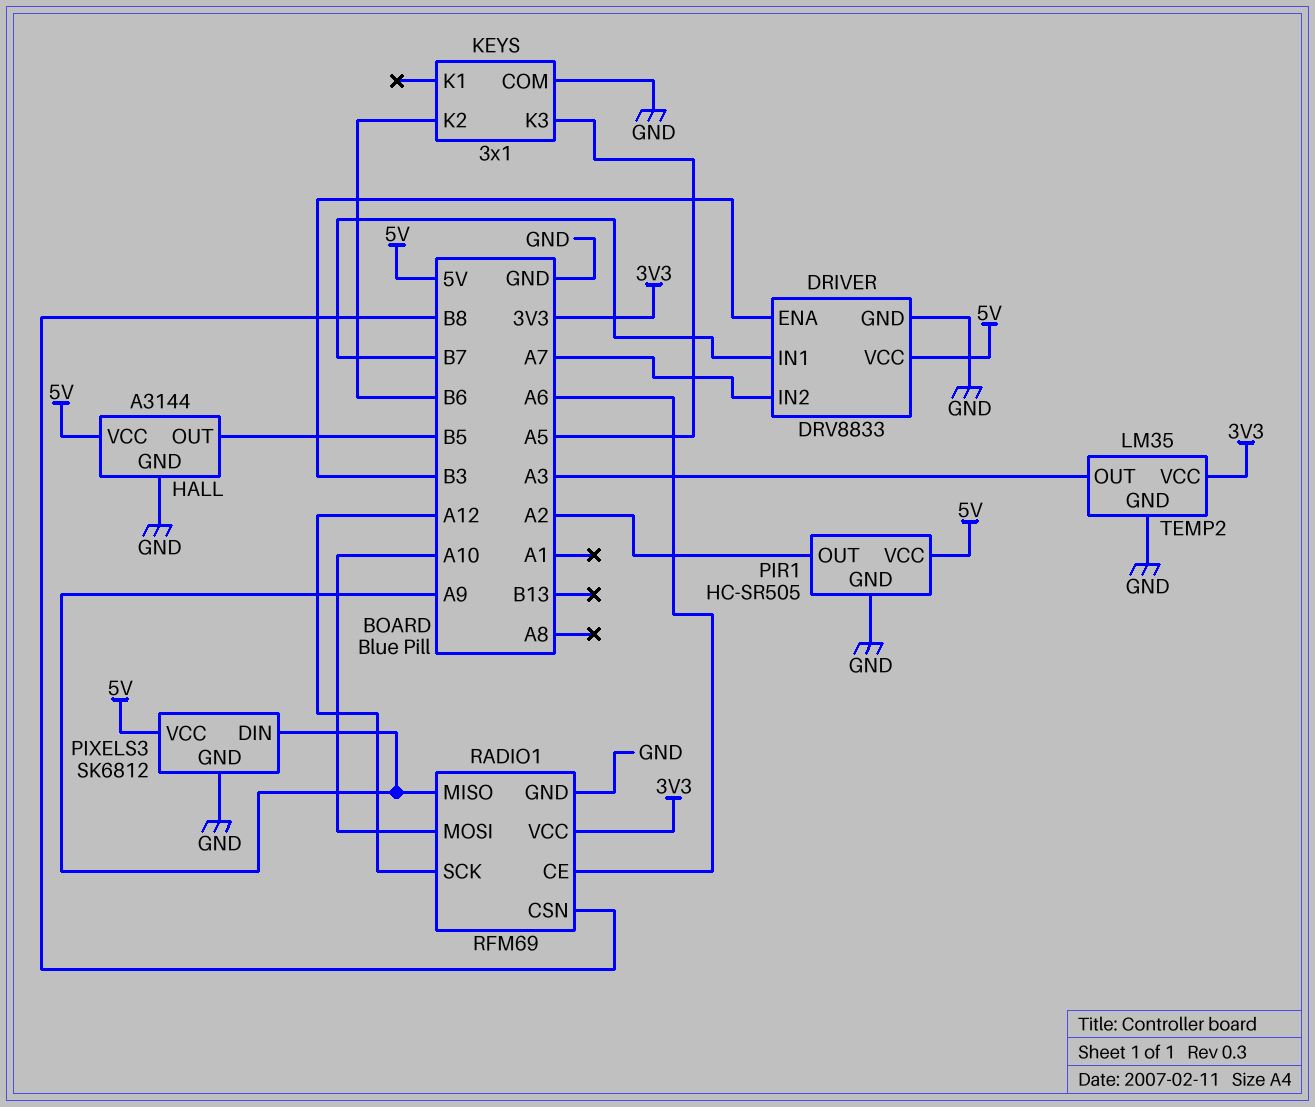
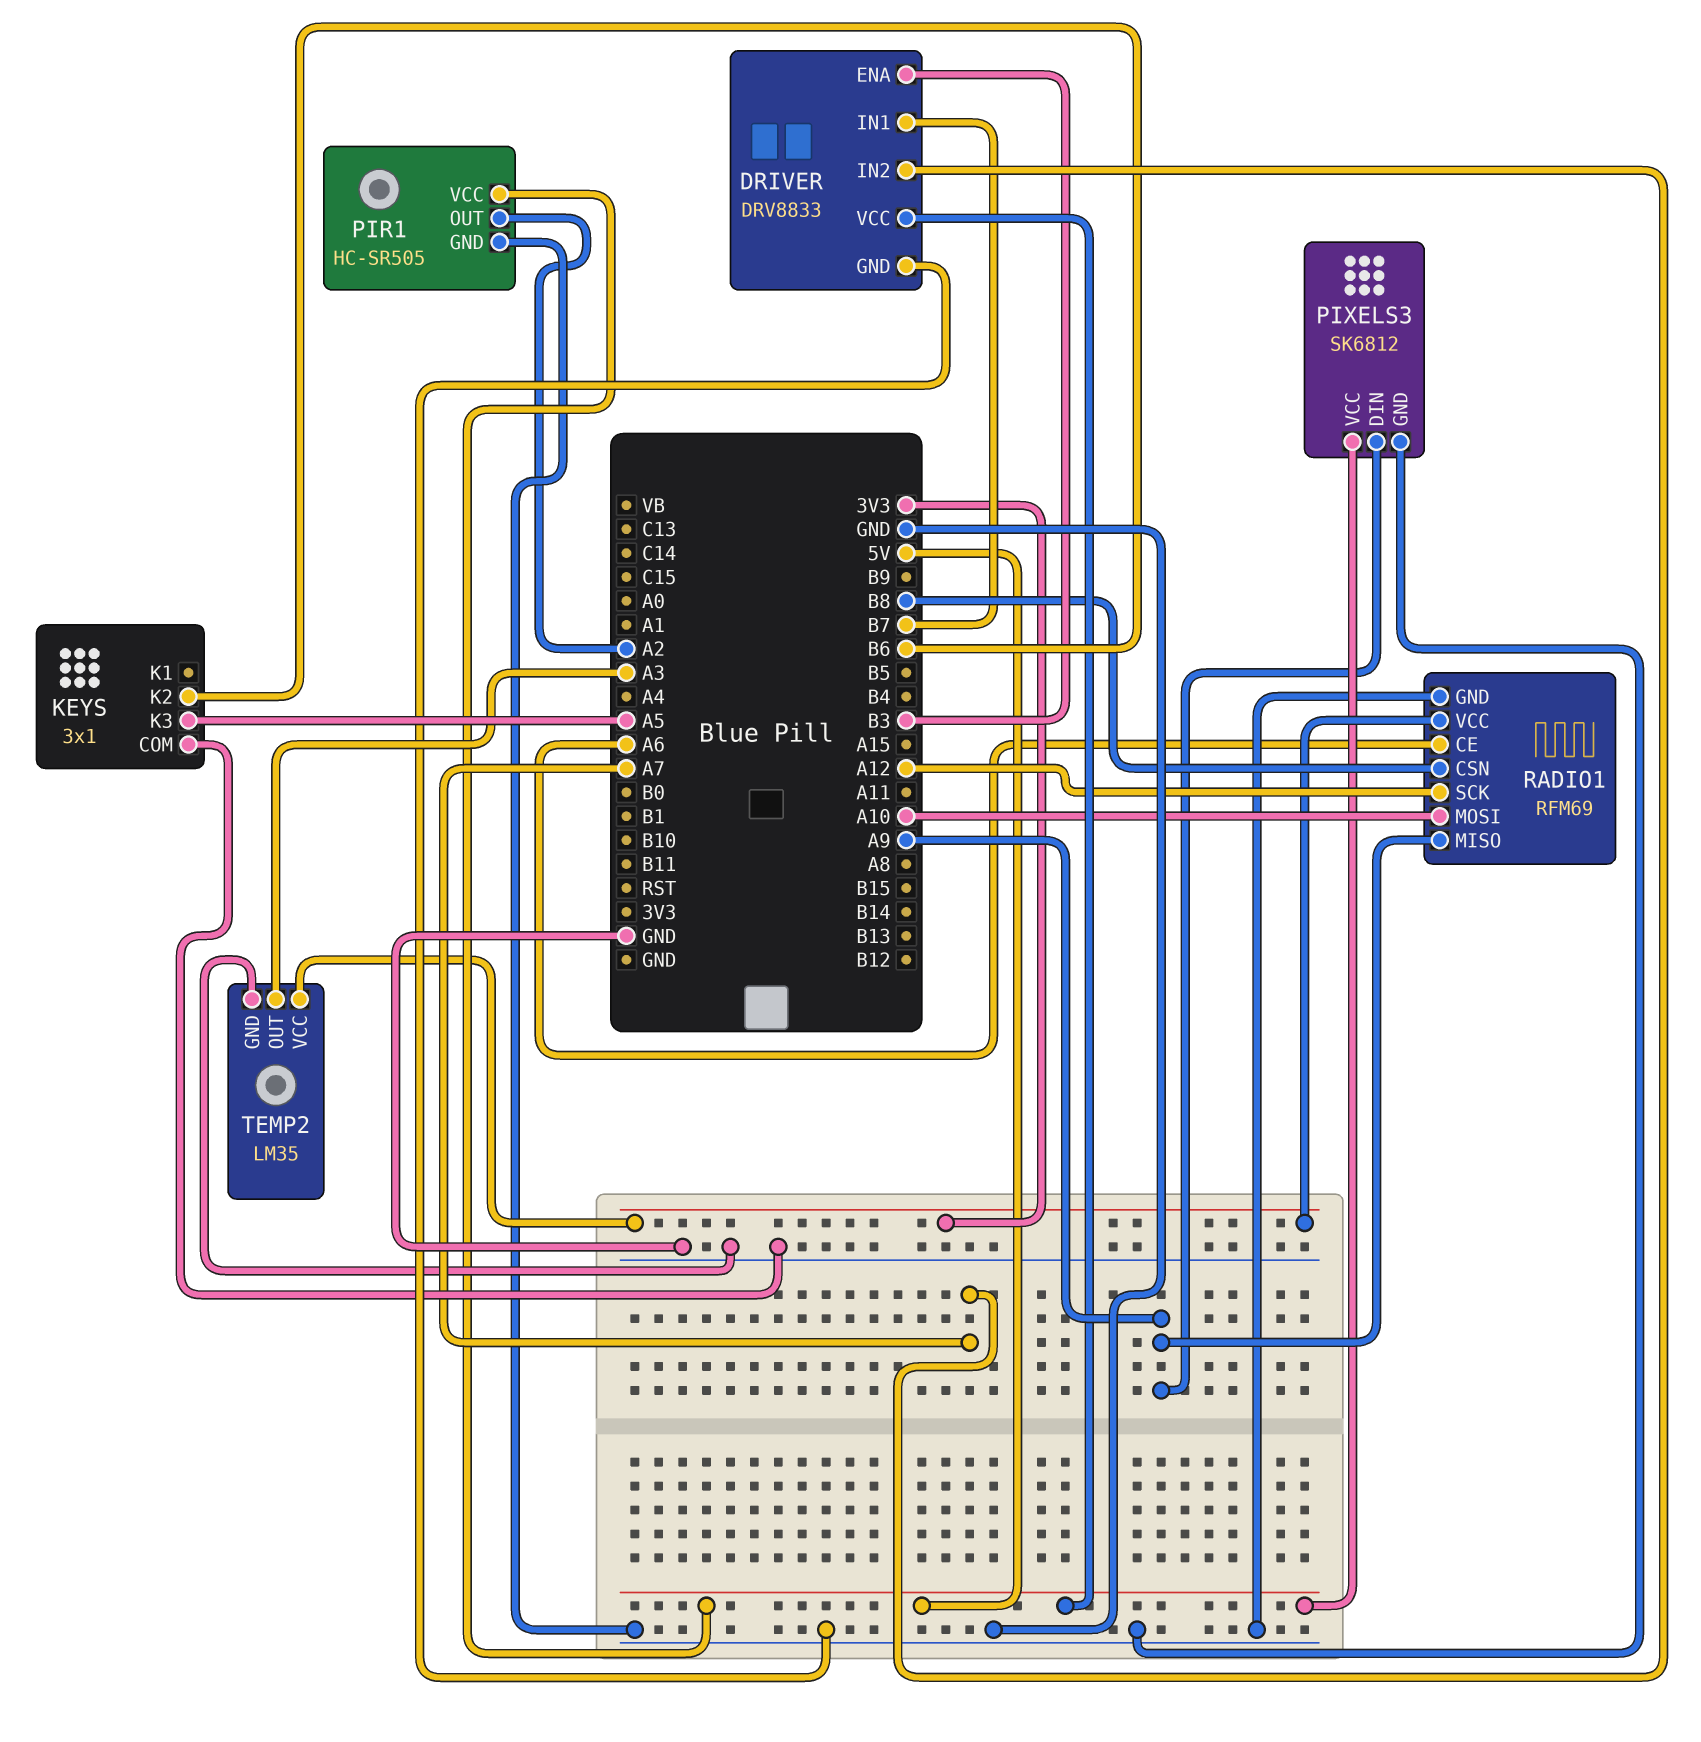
HALL: A3144 -> none
HALL pin GND: GND -> none
HALL pin OUT: B5 -> none
HALL pin VCC: 5V -> none

